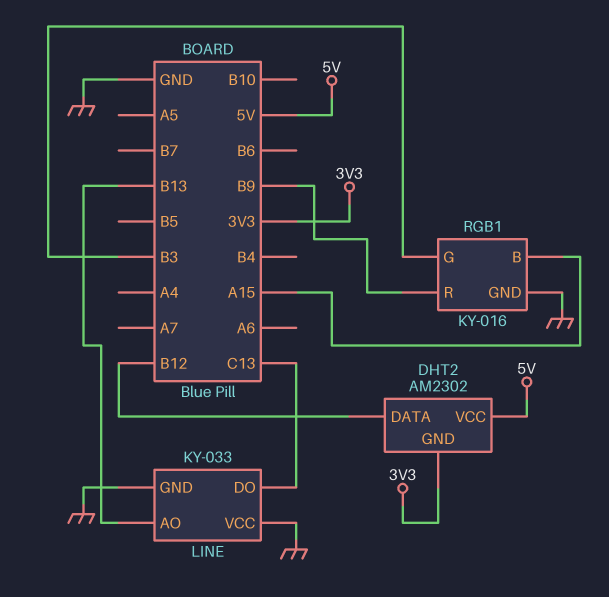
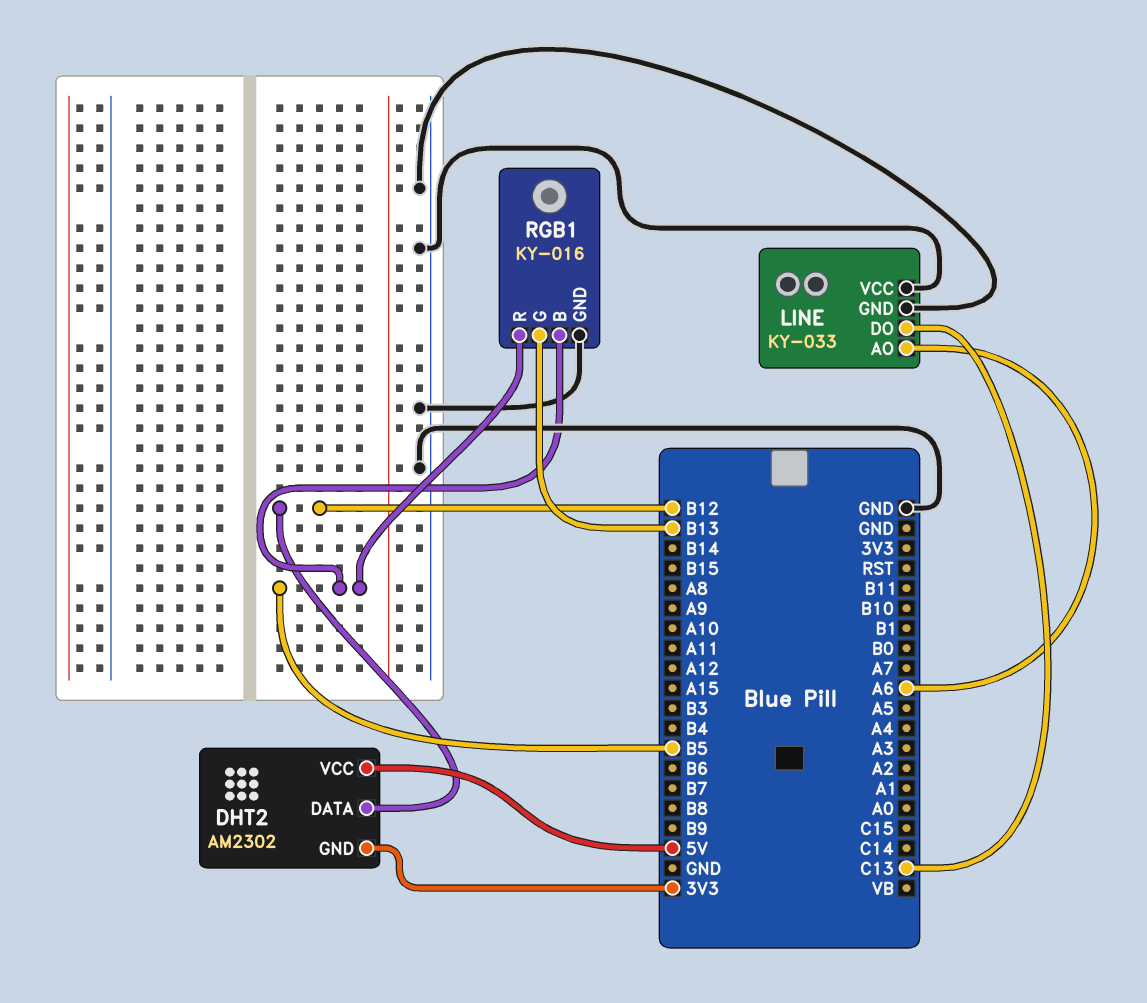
LINE pin AO: B13 -> A6
RGB1 pin B: A15 -> B5
RGB1 pin G: B3 -> B13
RGB1 pin R: B9 -> B5

